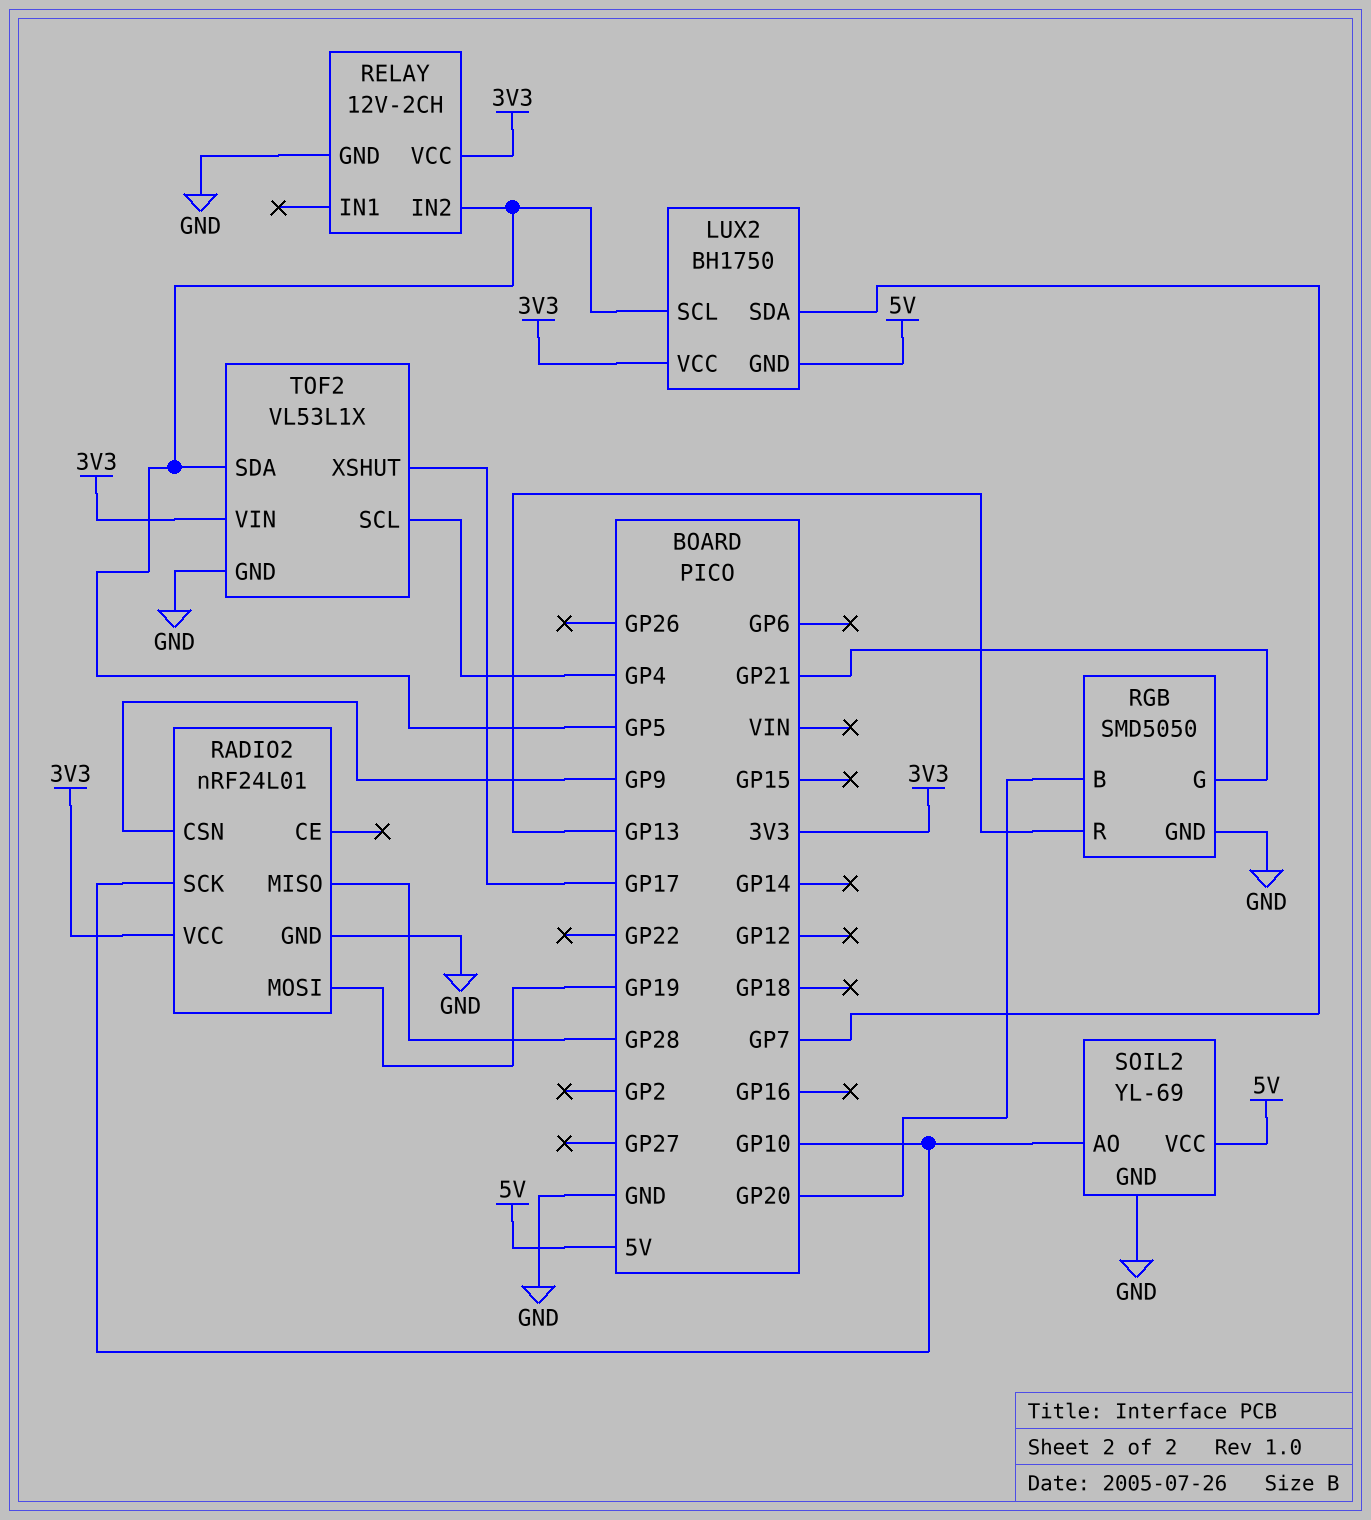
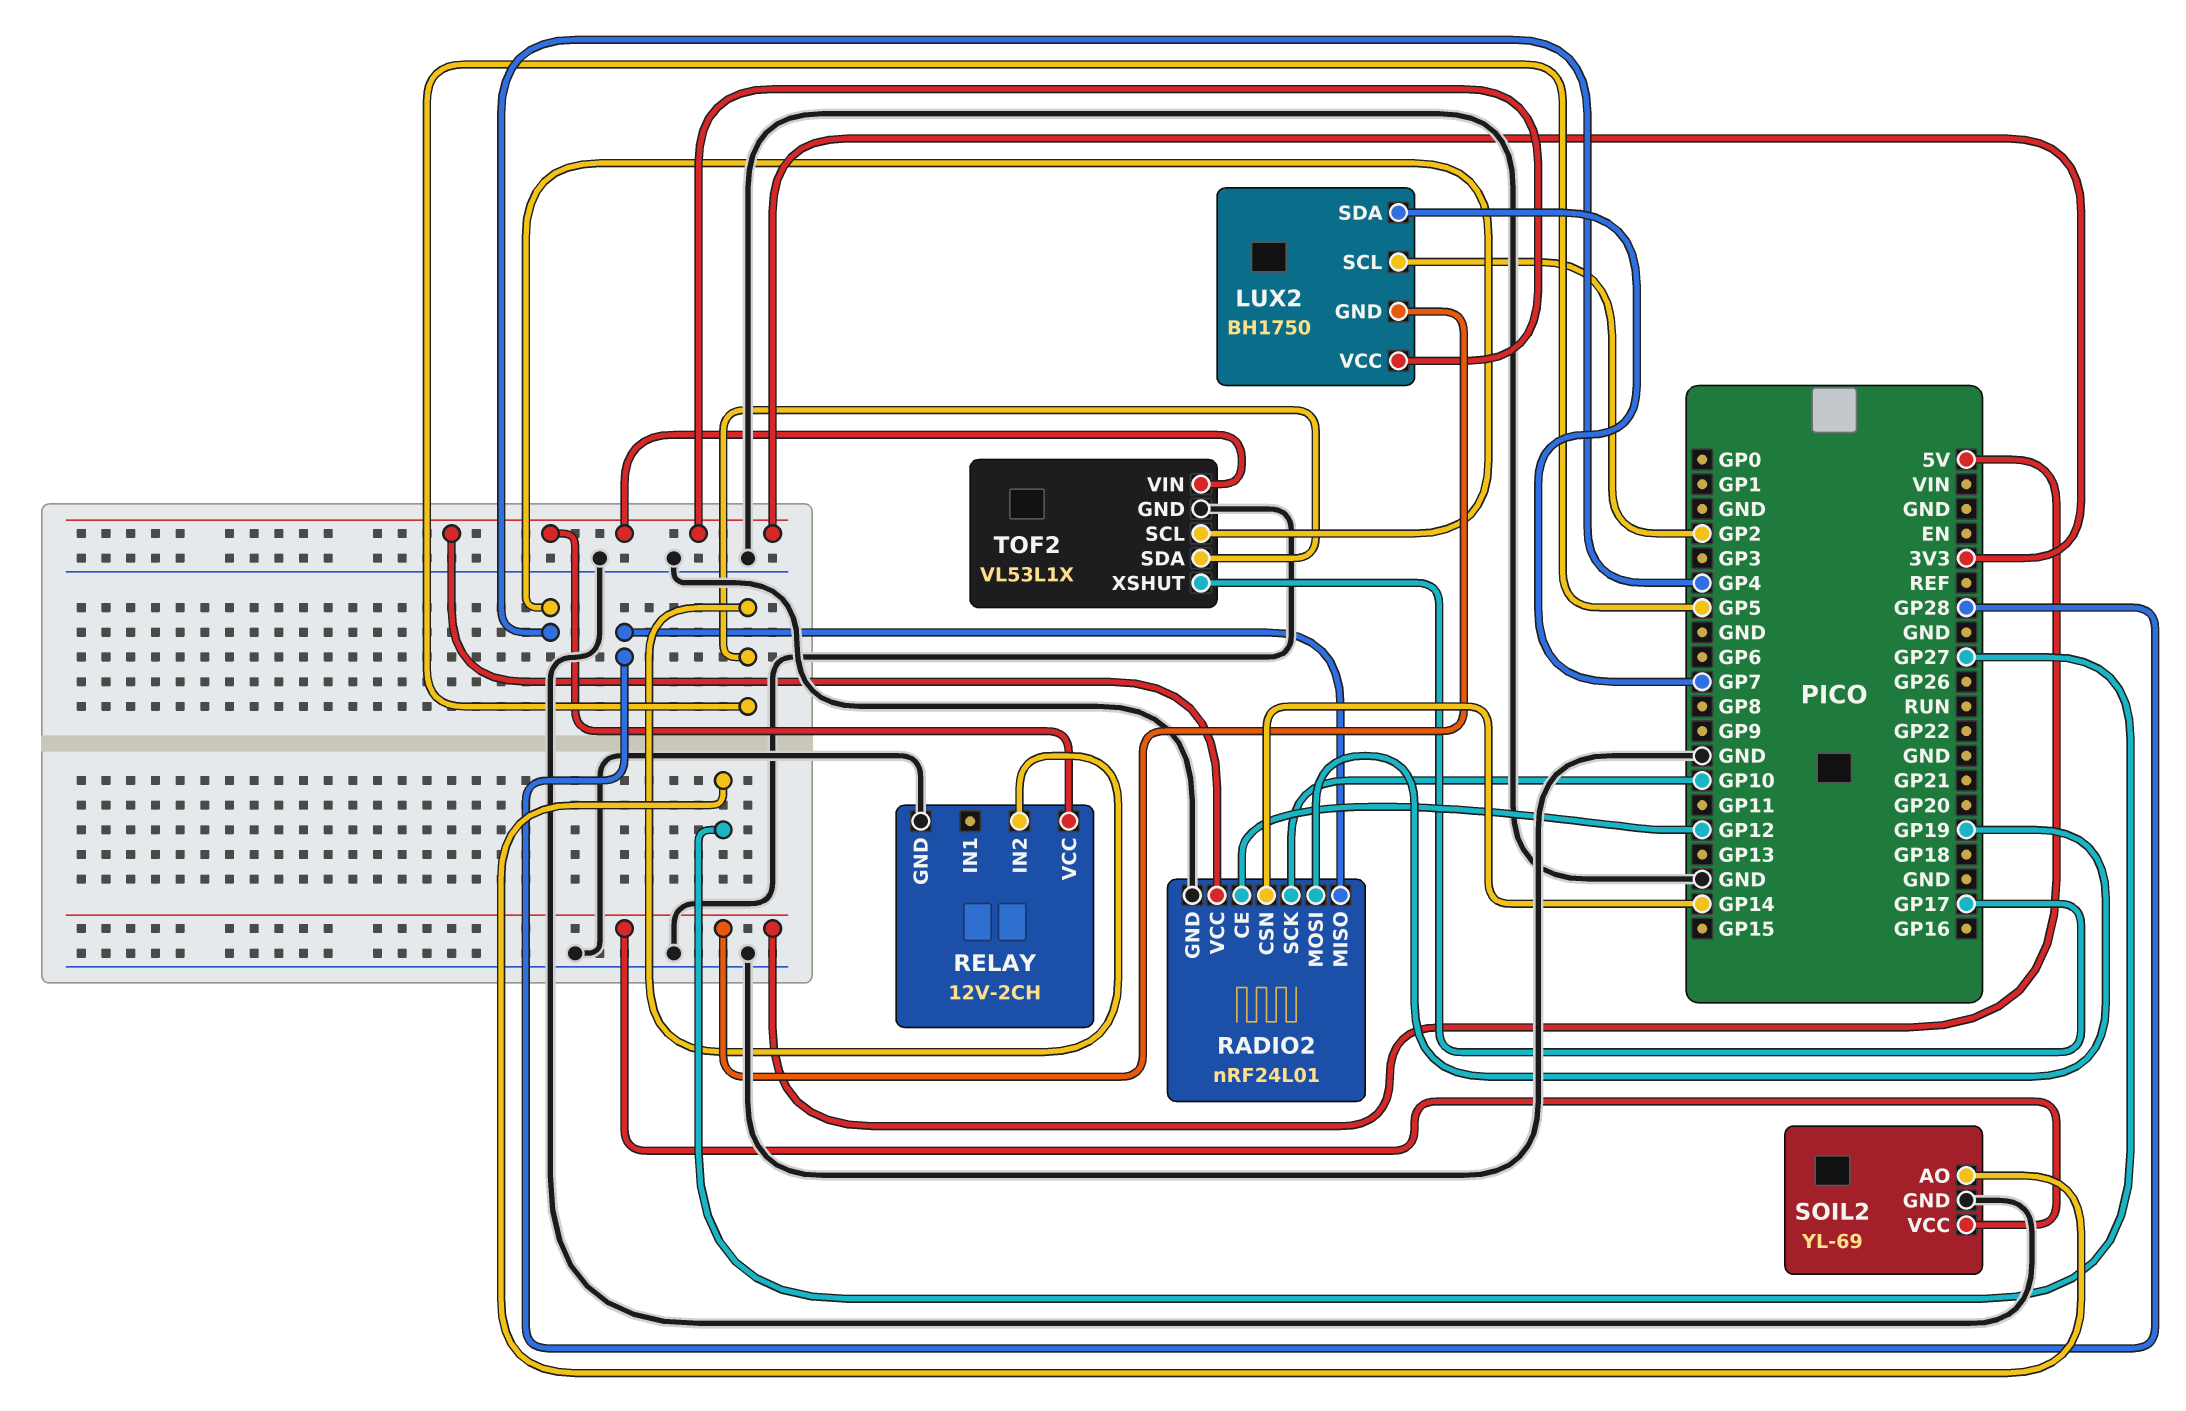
LUX2 pin SCL: GP5 -> GP2
RADIO2 pin CE: none -> GP12
RADIO2 pin CSN: GP9 -> GP14
RGB: SMD5050 -> none
RGB pin B: GP20 -> none
RGB pin G: GP21 -> none
RGB pin GND: GND -> none
RGB pin R: GP13 -> none
SOIL2 pin AO: GP10 -> GP27

